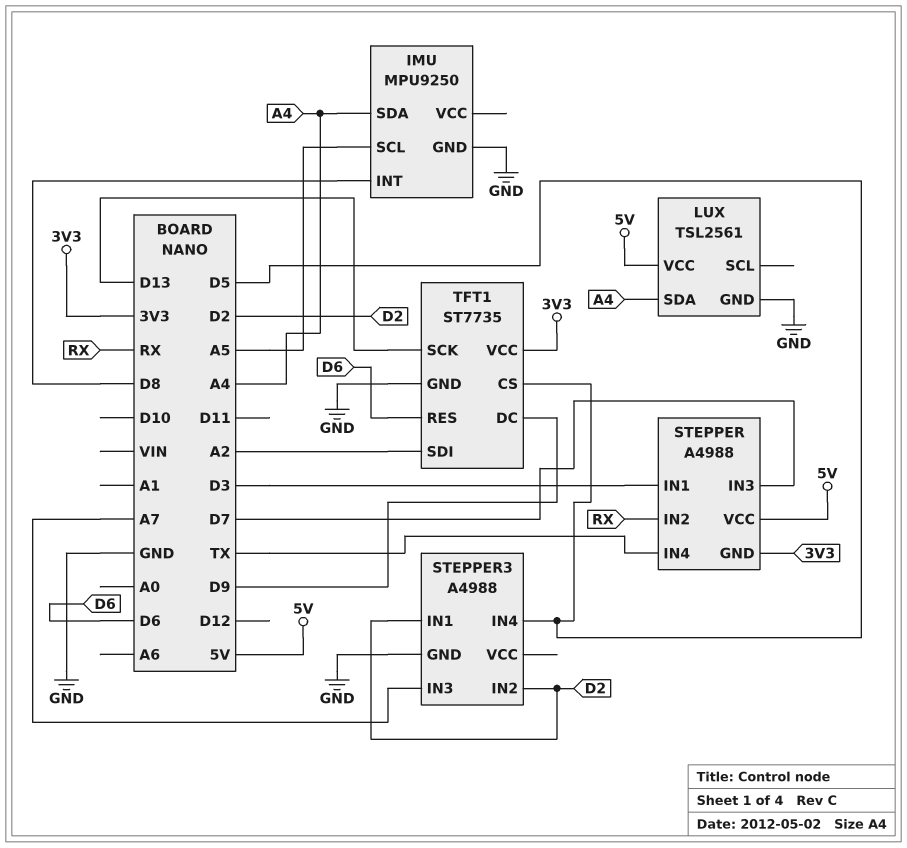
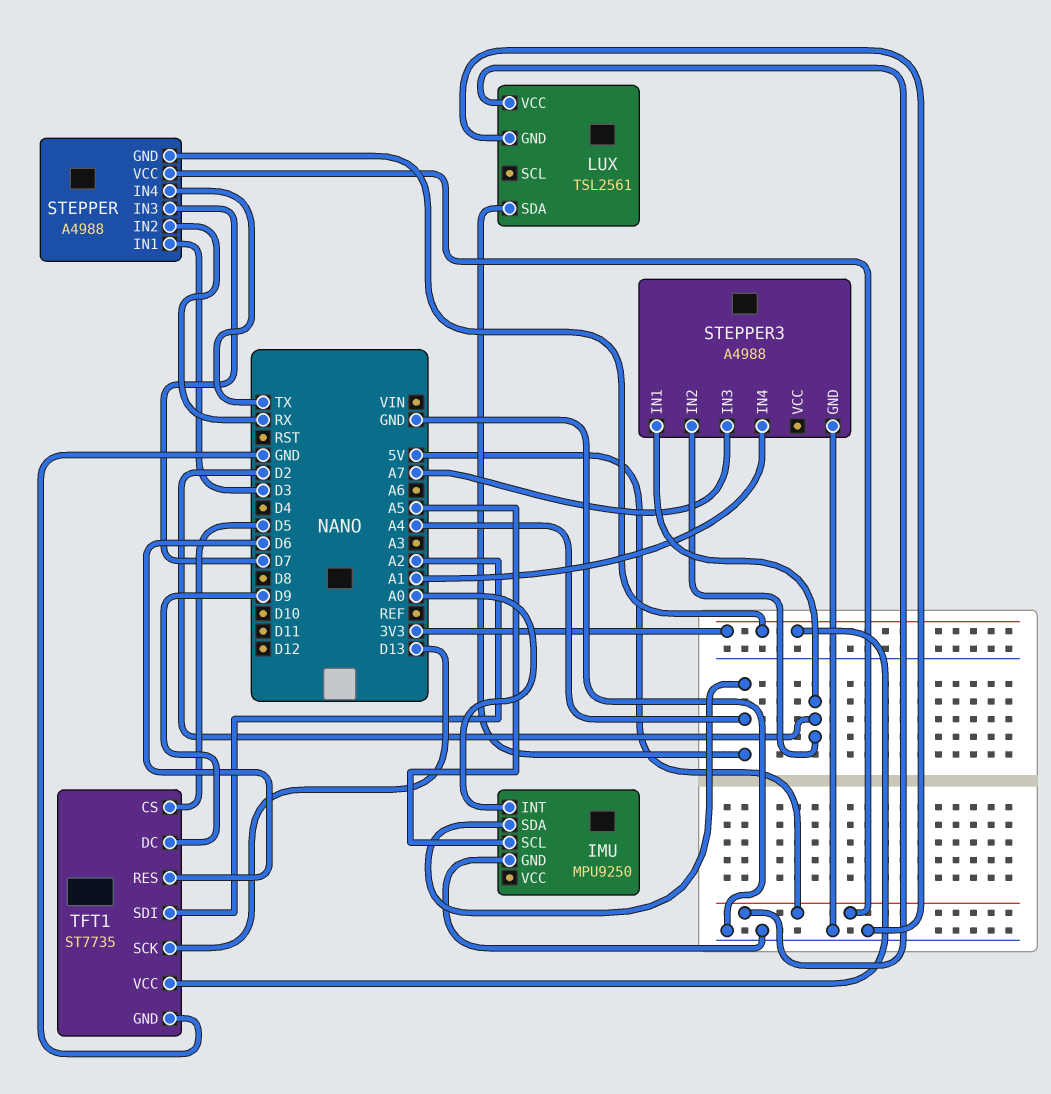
IMU pin INT: D8 -> A0
STEPPER3 pin IN4: D5 -> A1

